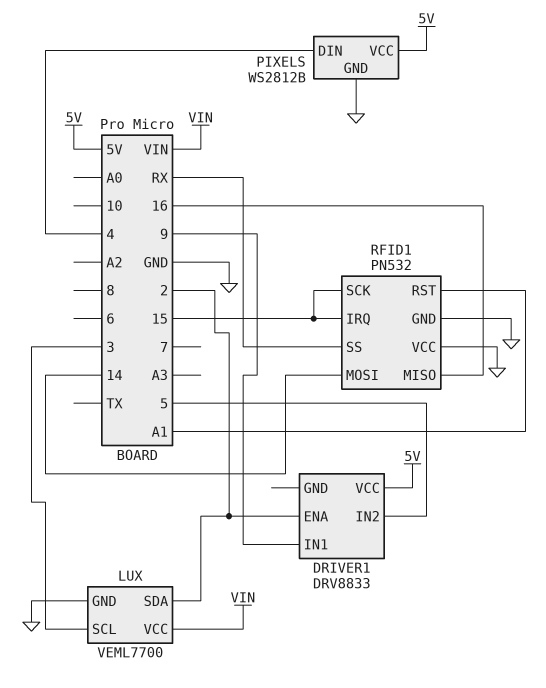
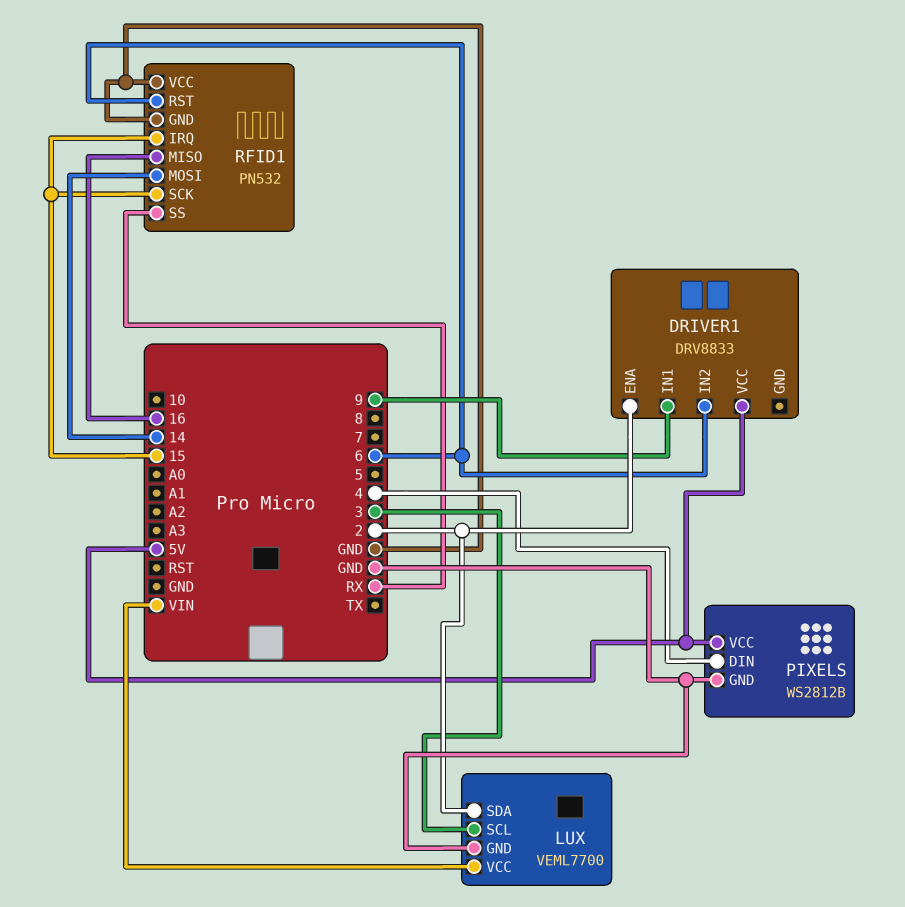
DRIVER1 pin IN2: 5 -> 6
RFID1 pin RST: A1 -> 6

